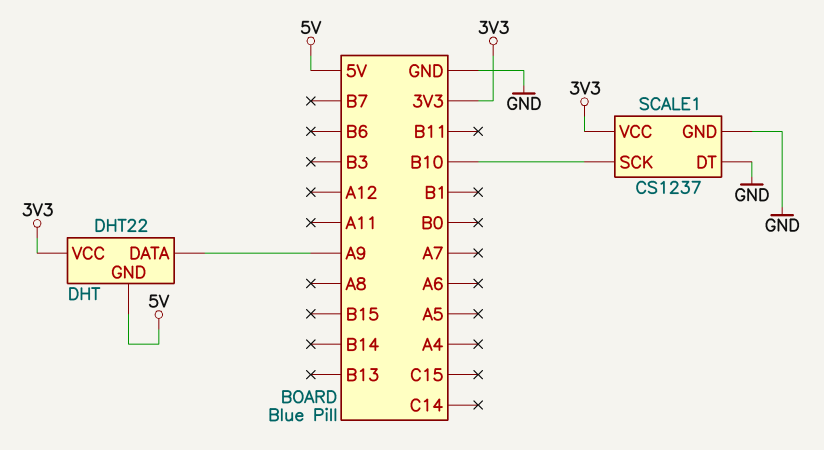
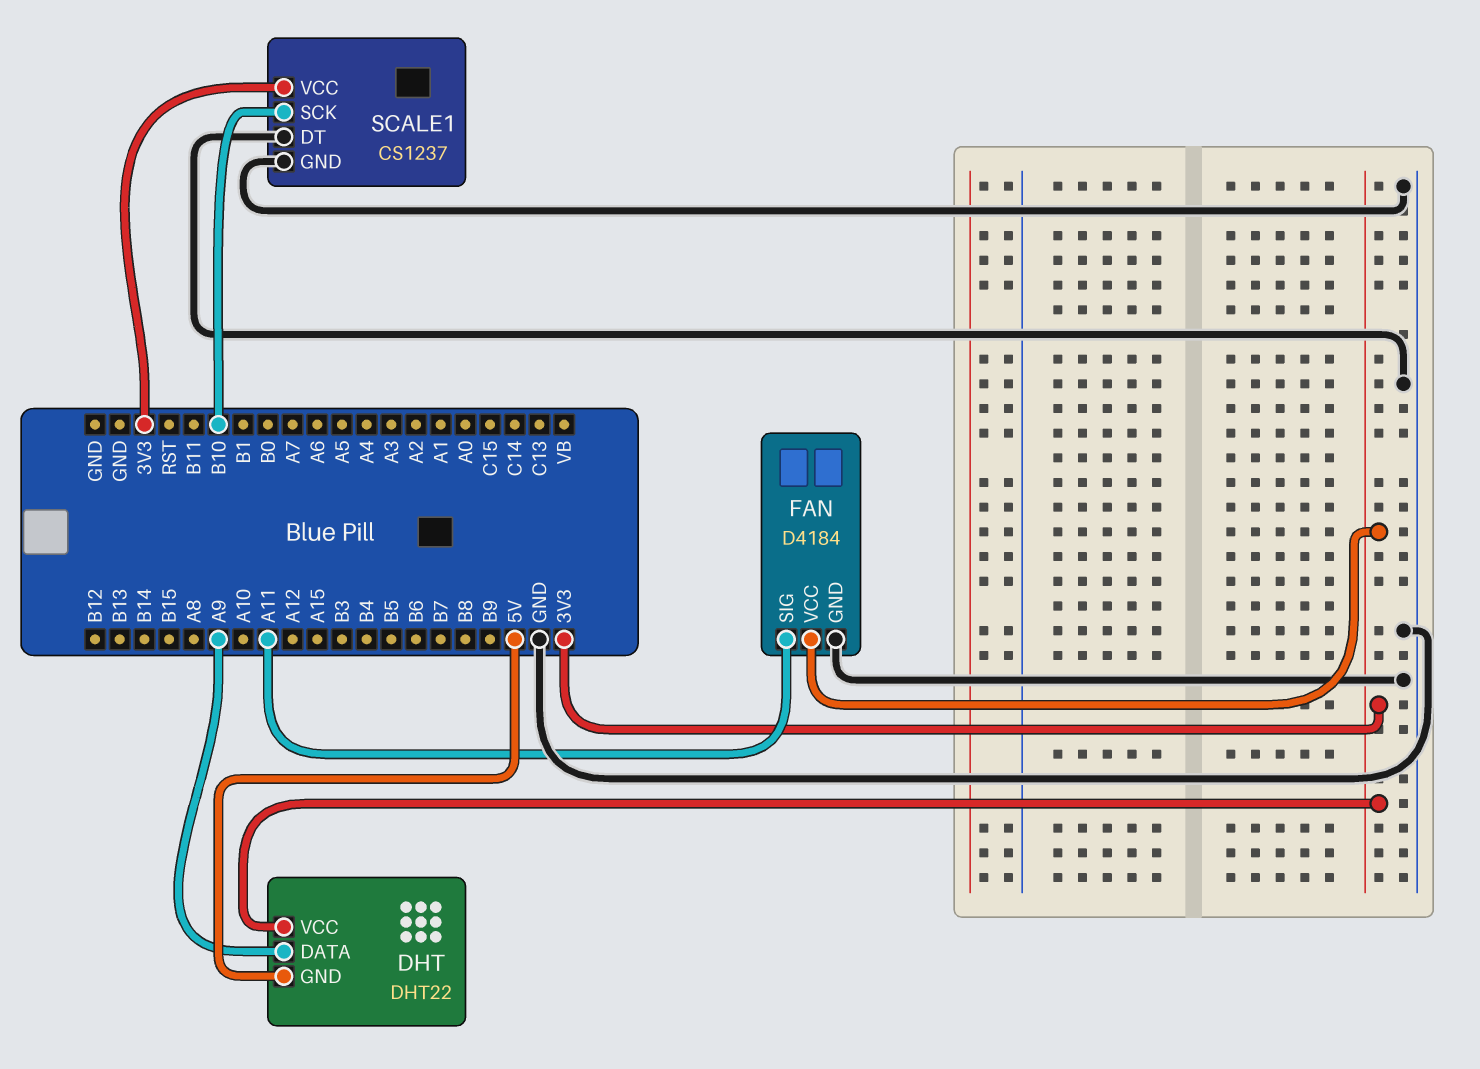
FAN: none -> D4184
FAN pin GND: none -> GND
FAN pin SIG: none -> A11
FAN pin VCC: none -> 3V3

